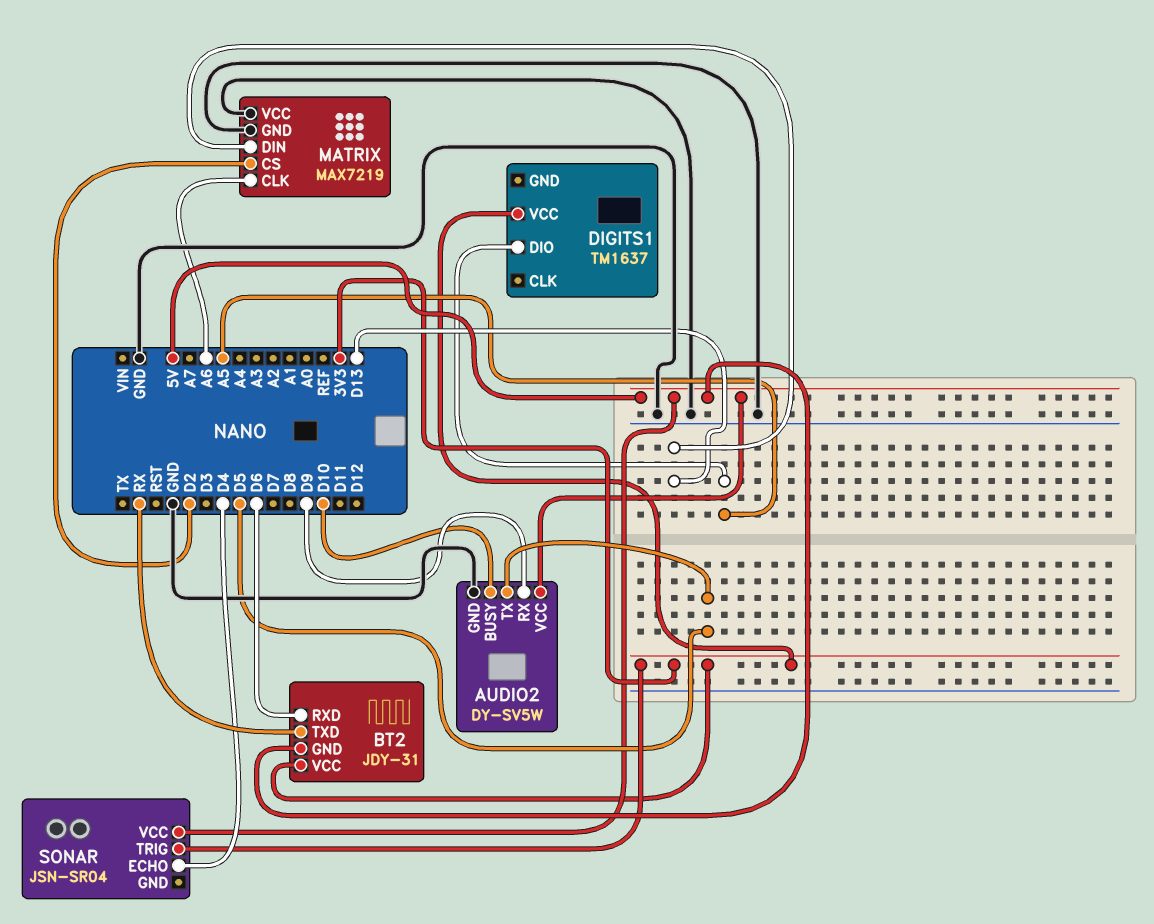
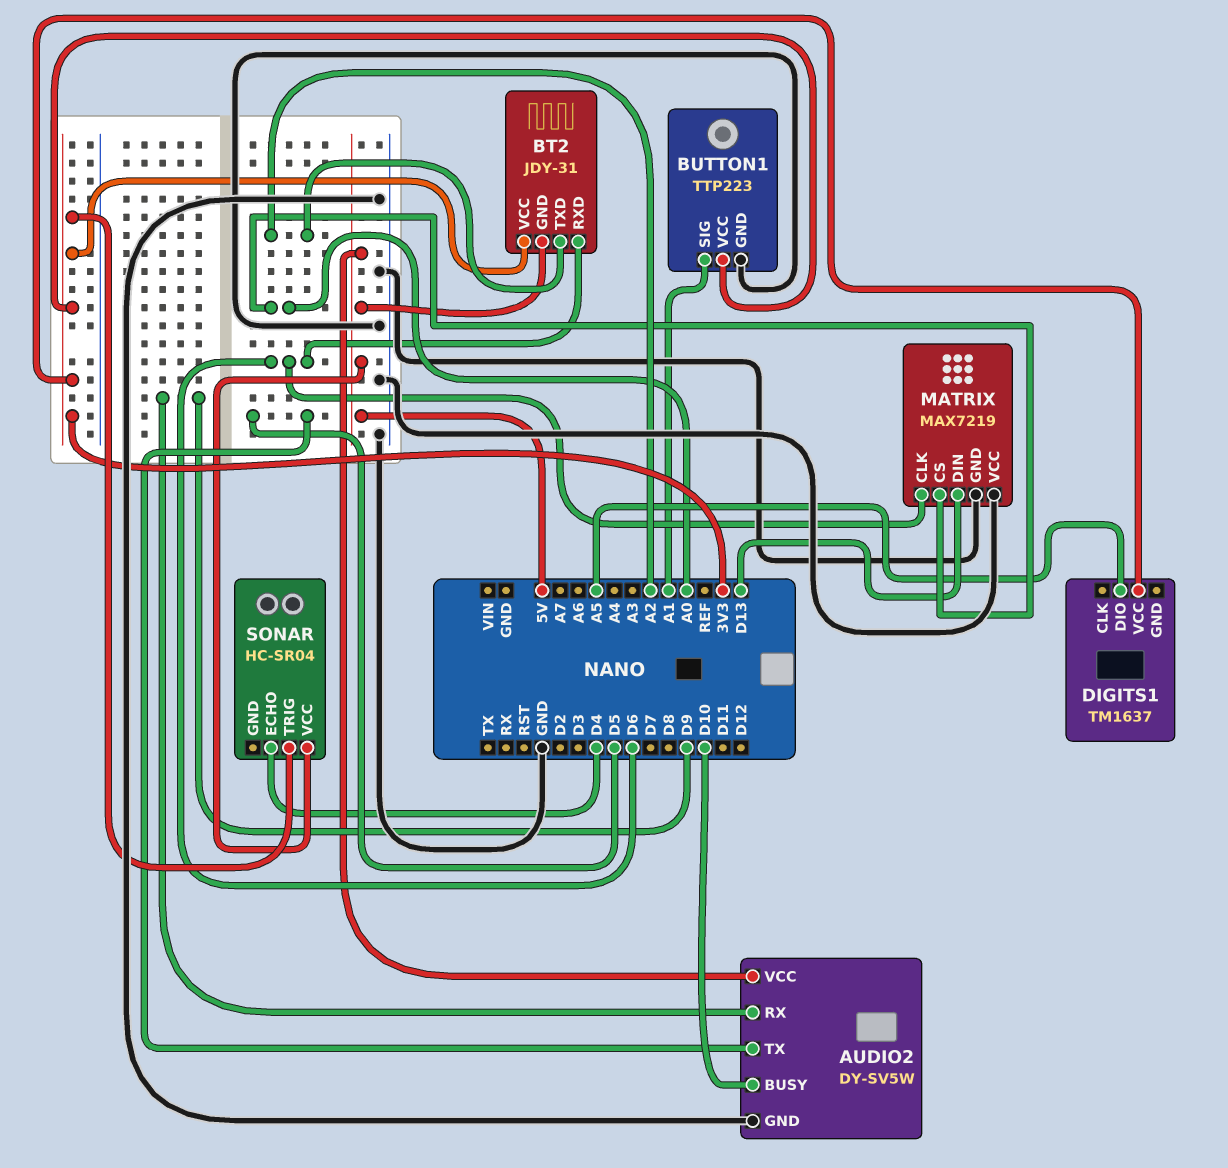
BT2 pin TXD: RX -> A2
BUTTON1: none -> TTP223
BUTTON1 pin GND: none -> GND
BUTTON1 pin SIG: none -> A1
BUTTON1 pin VCC: none -> 3V3
MATRIX pin CLK: A6 -> D6
MATRIX pin CS: D2 -> A0
SONAR: JSN-SR04 -> HC-SR04

